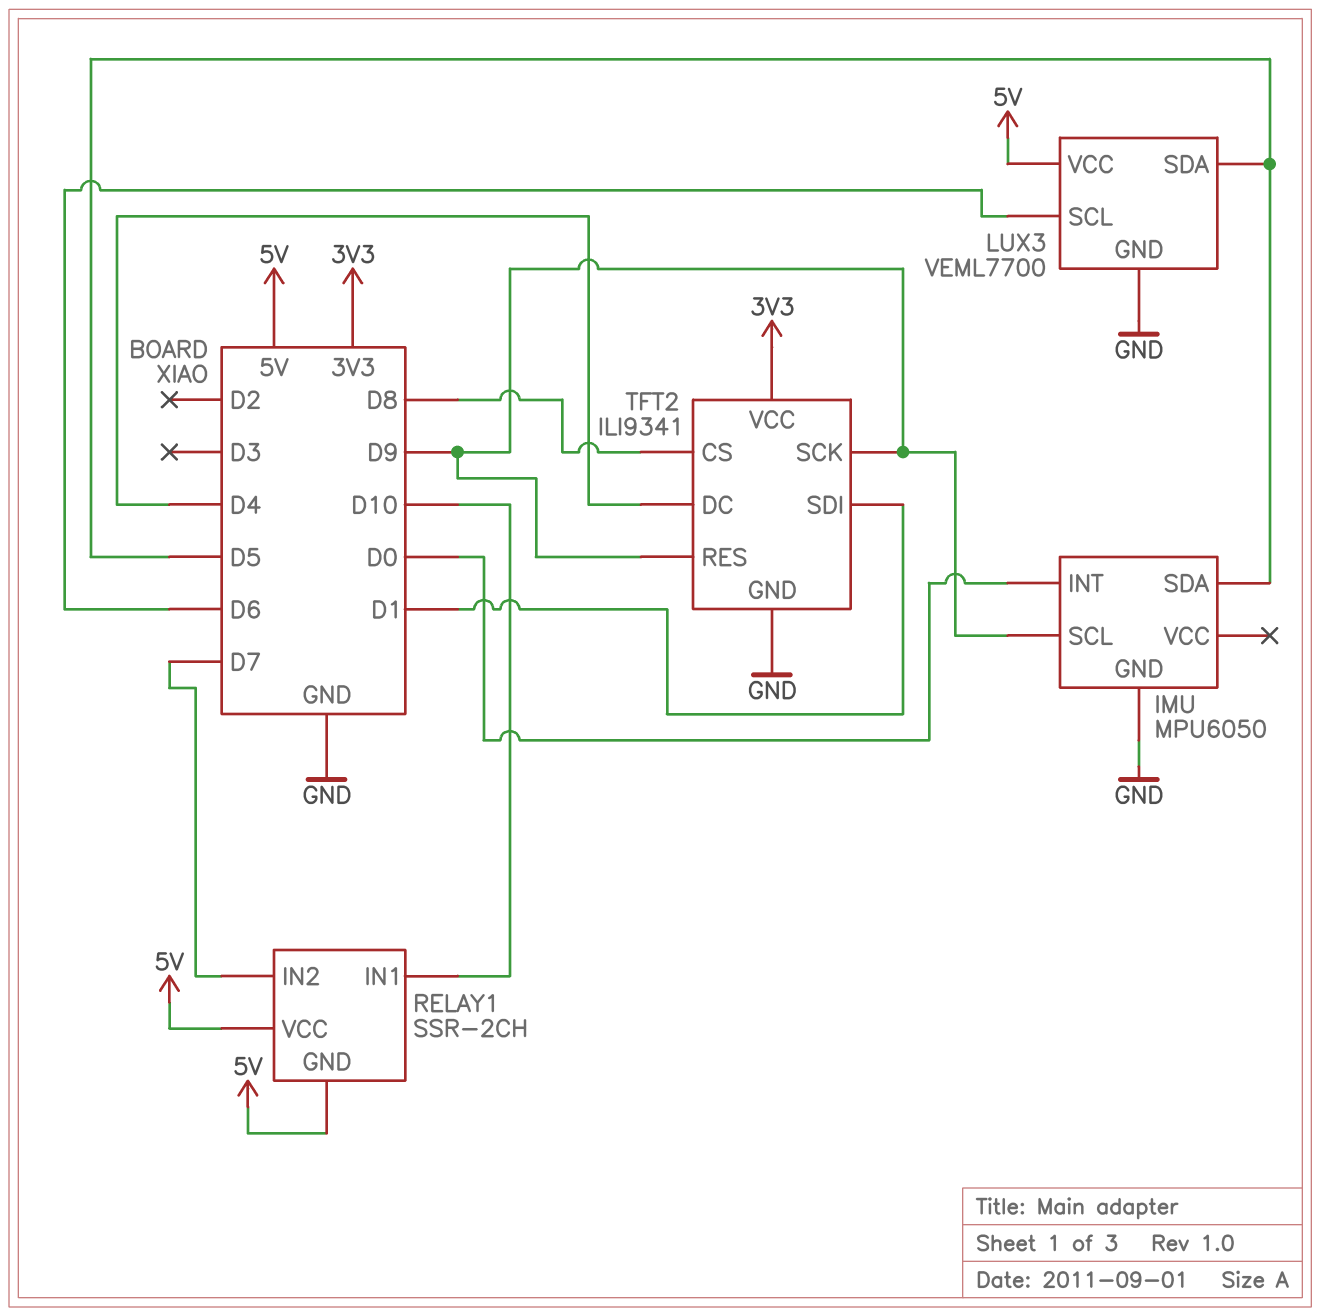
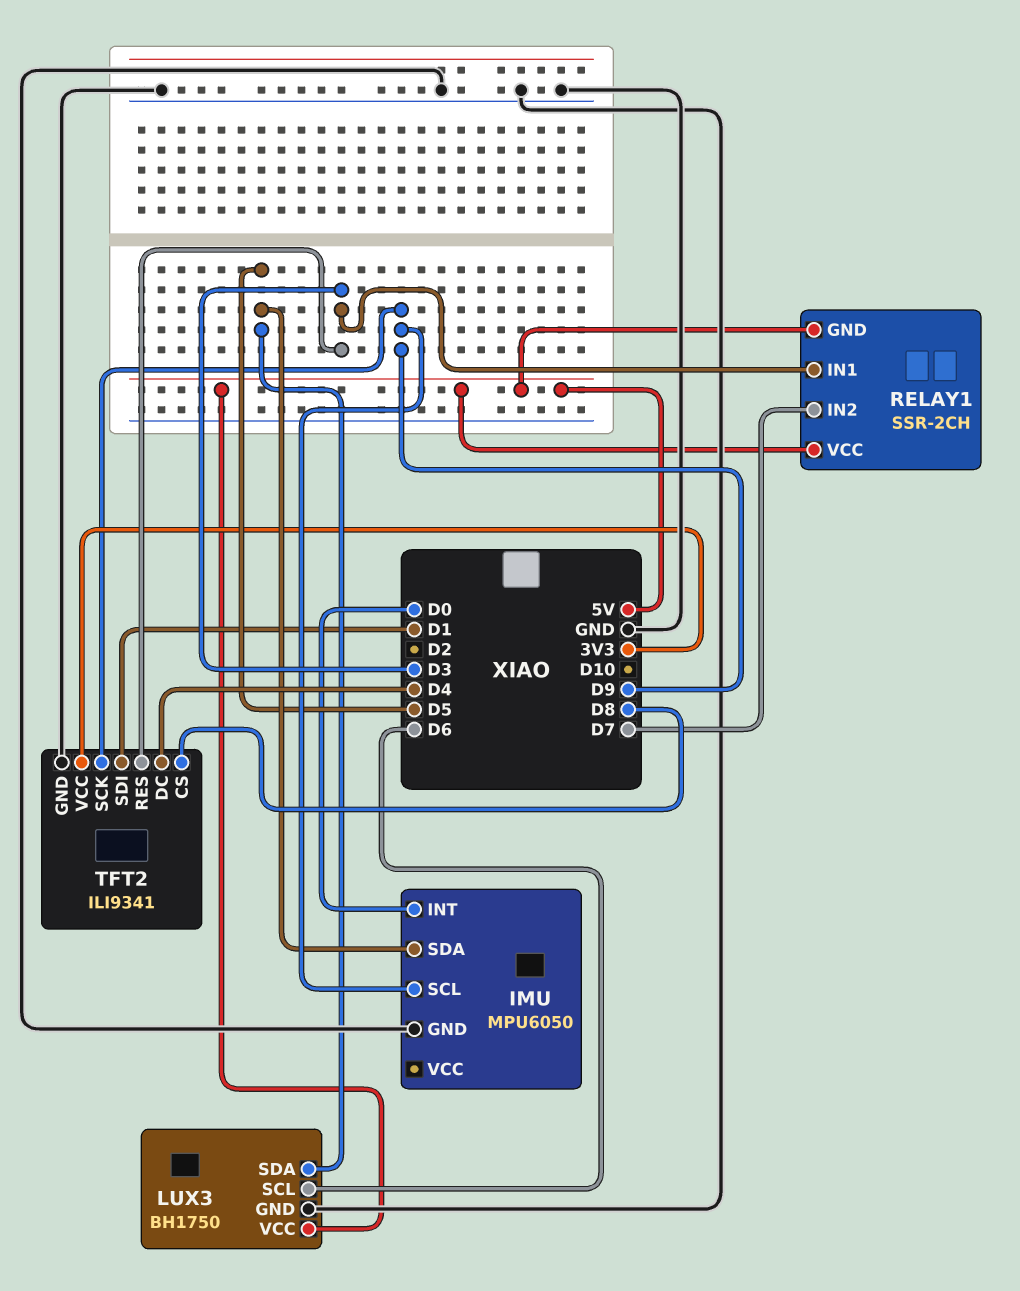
LUX3: VEML7700 -> BH1750
RELAY1 pin IN1: D10 -> D3
TFT2 pin RES: D9 -> D3

